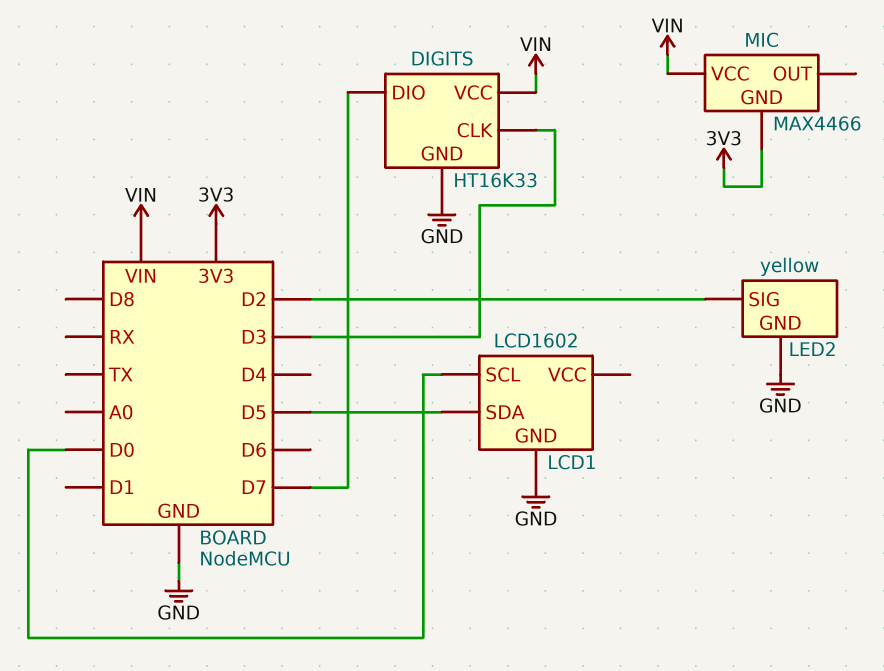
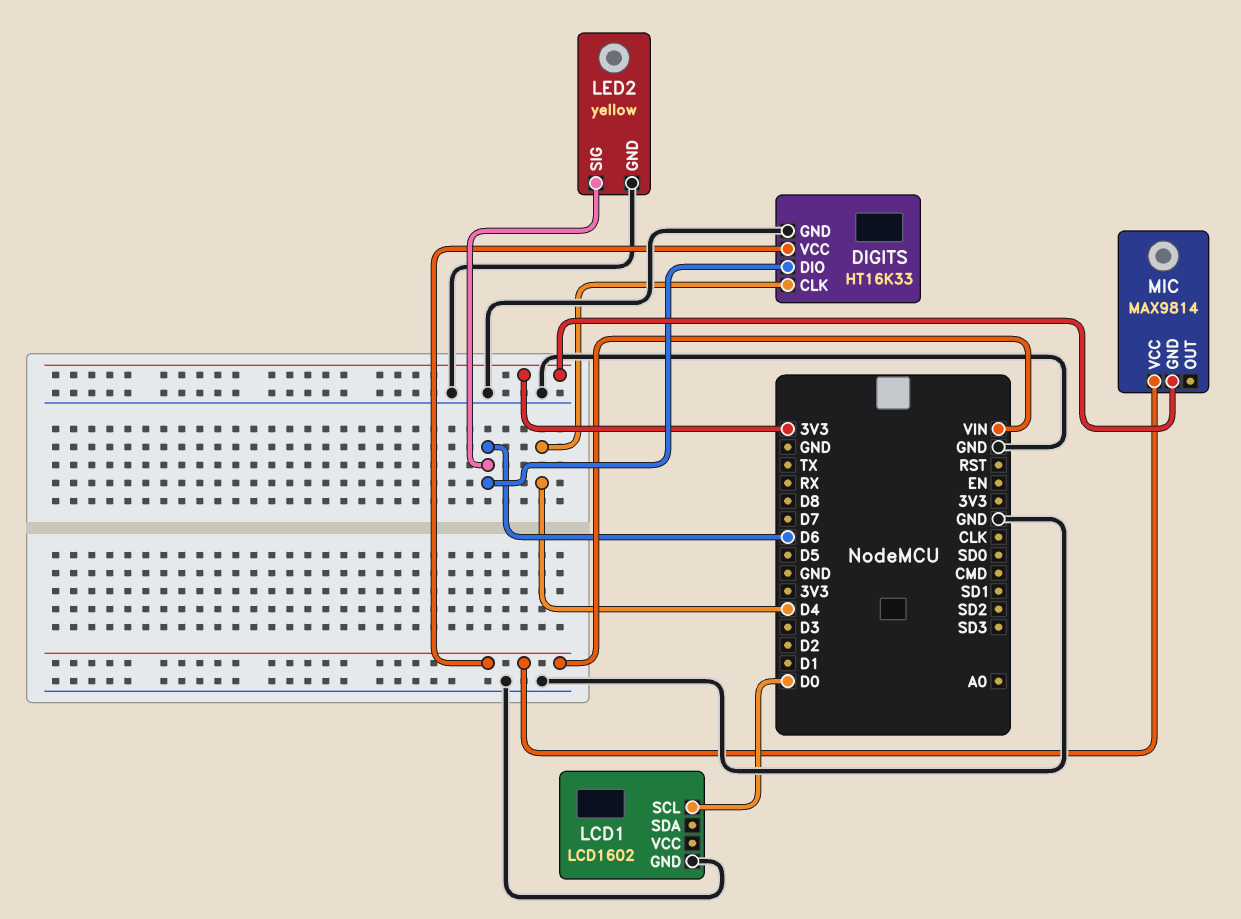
DIGITS pin CLK: D3 -> D4
DIGITS pin DIO: D7 -> D6
LCD1 pin SDA: D5 -> none
LED2 pin SIG: D2 -> D6
MIC: MAX4466 -> MAX9814

